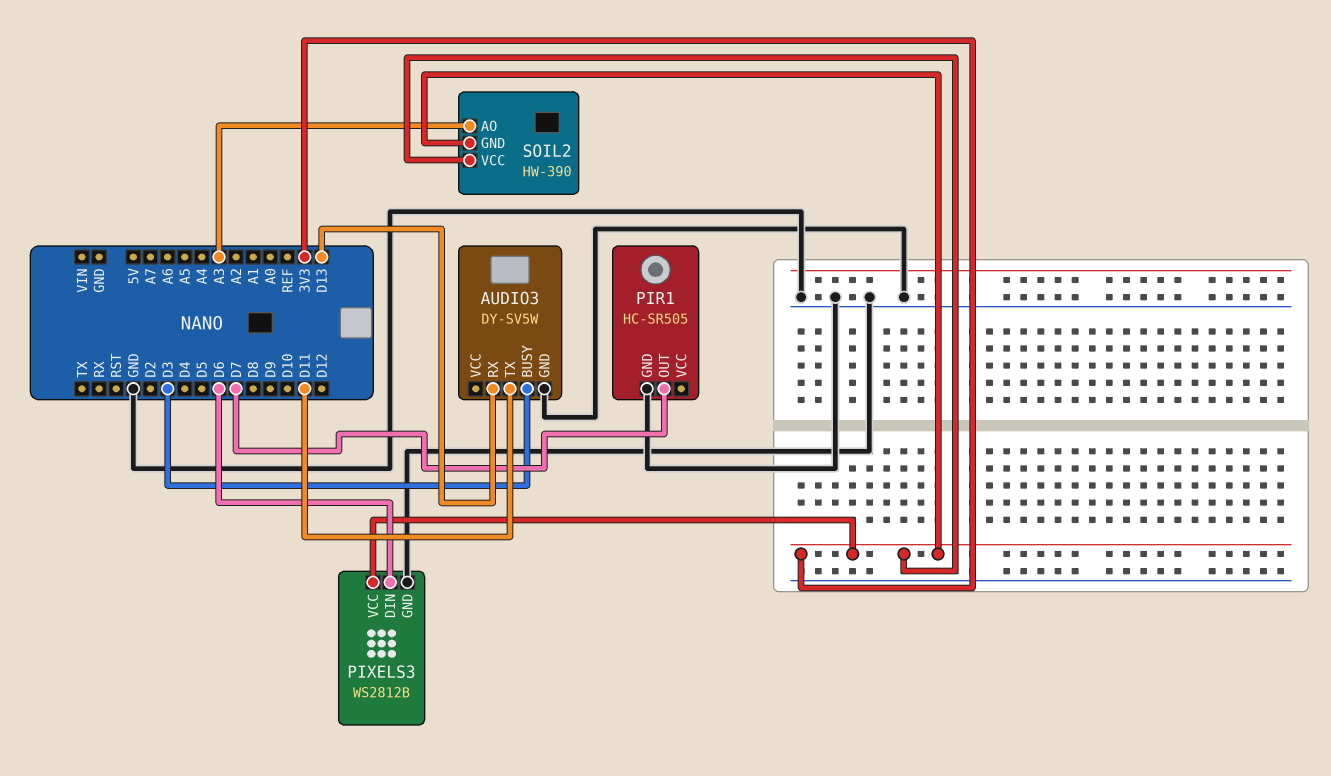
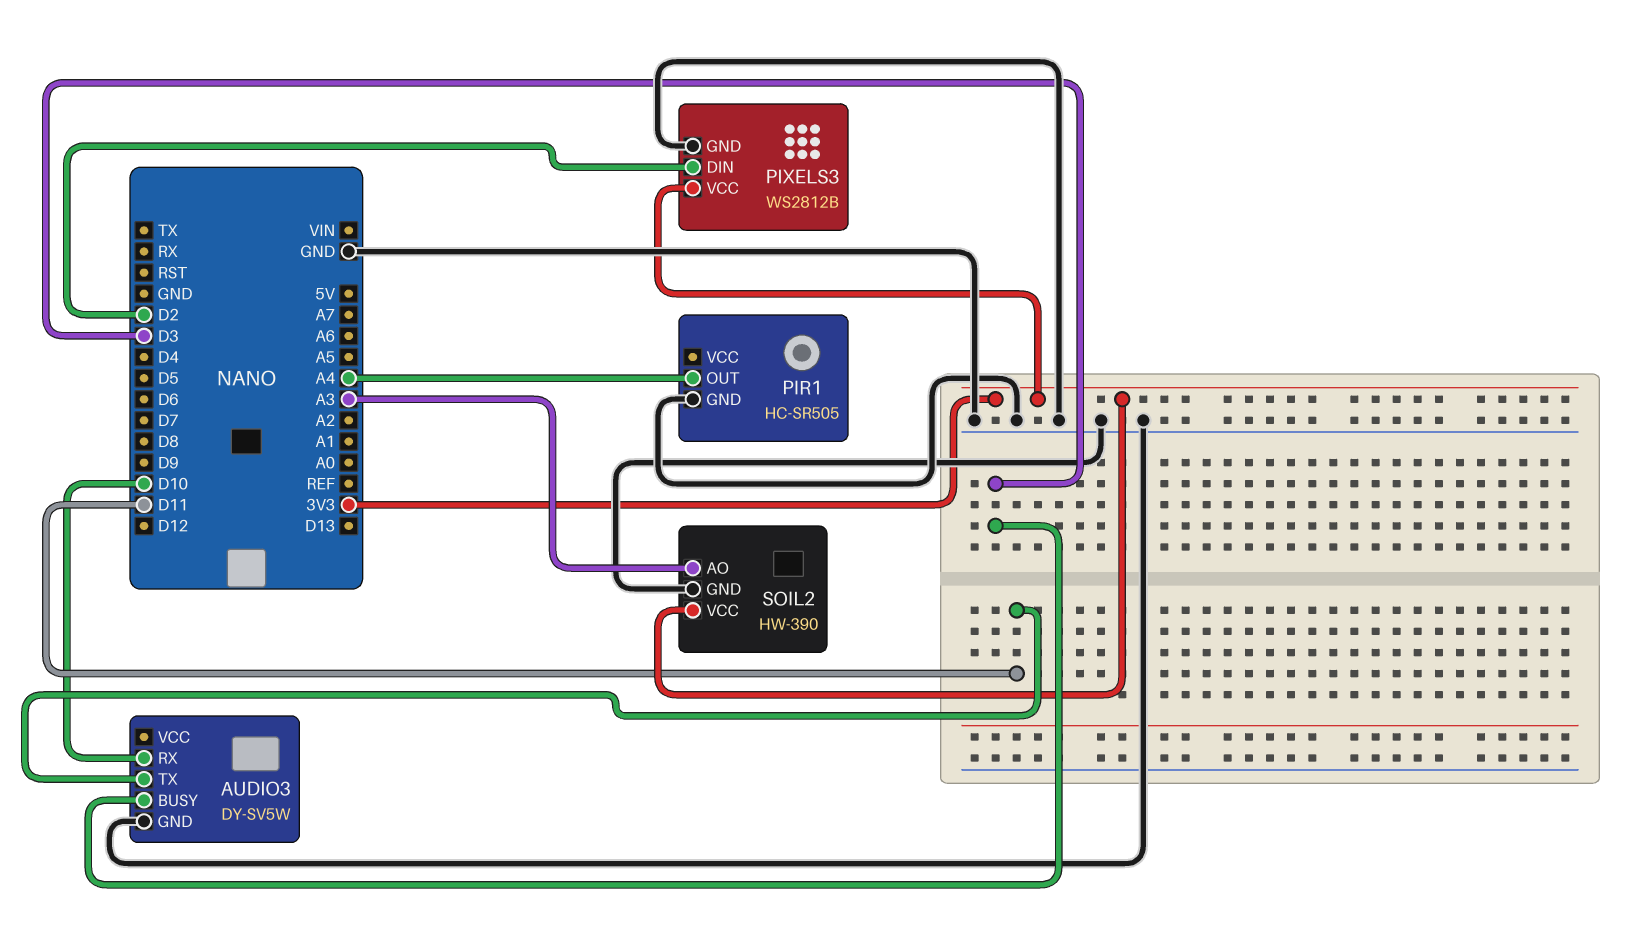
AUDIO3 pin RX: D13 -> D10
PIR1 pin OUT: D7 -> A4
PIXELS3 pin DIN: D6 -> D2
SOIL2 pin GND: 3V3 -> GND

